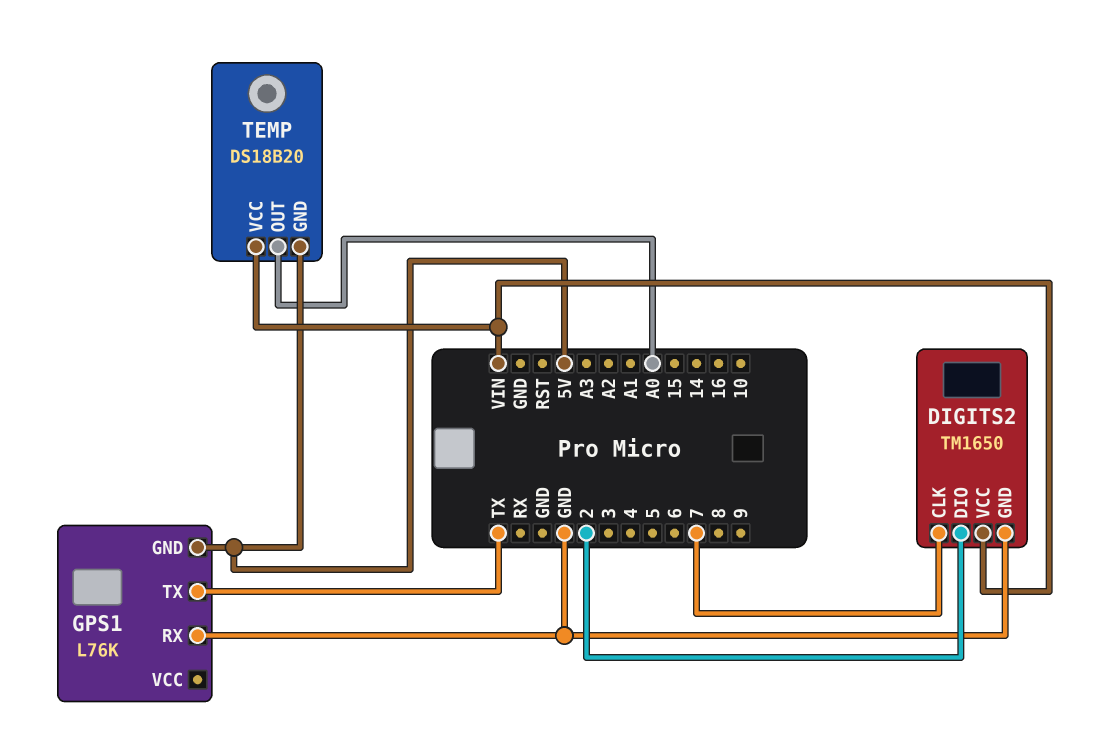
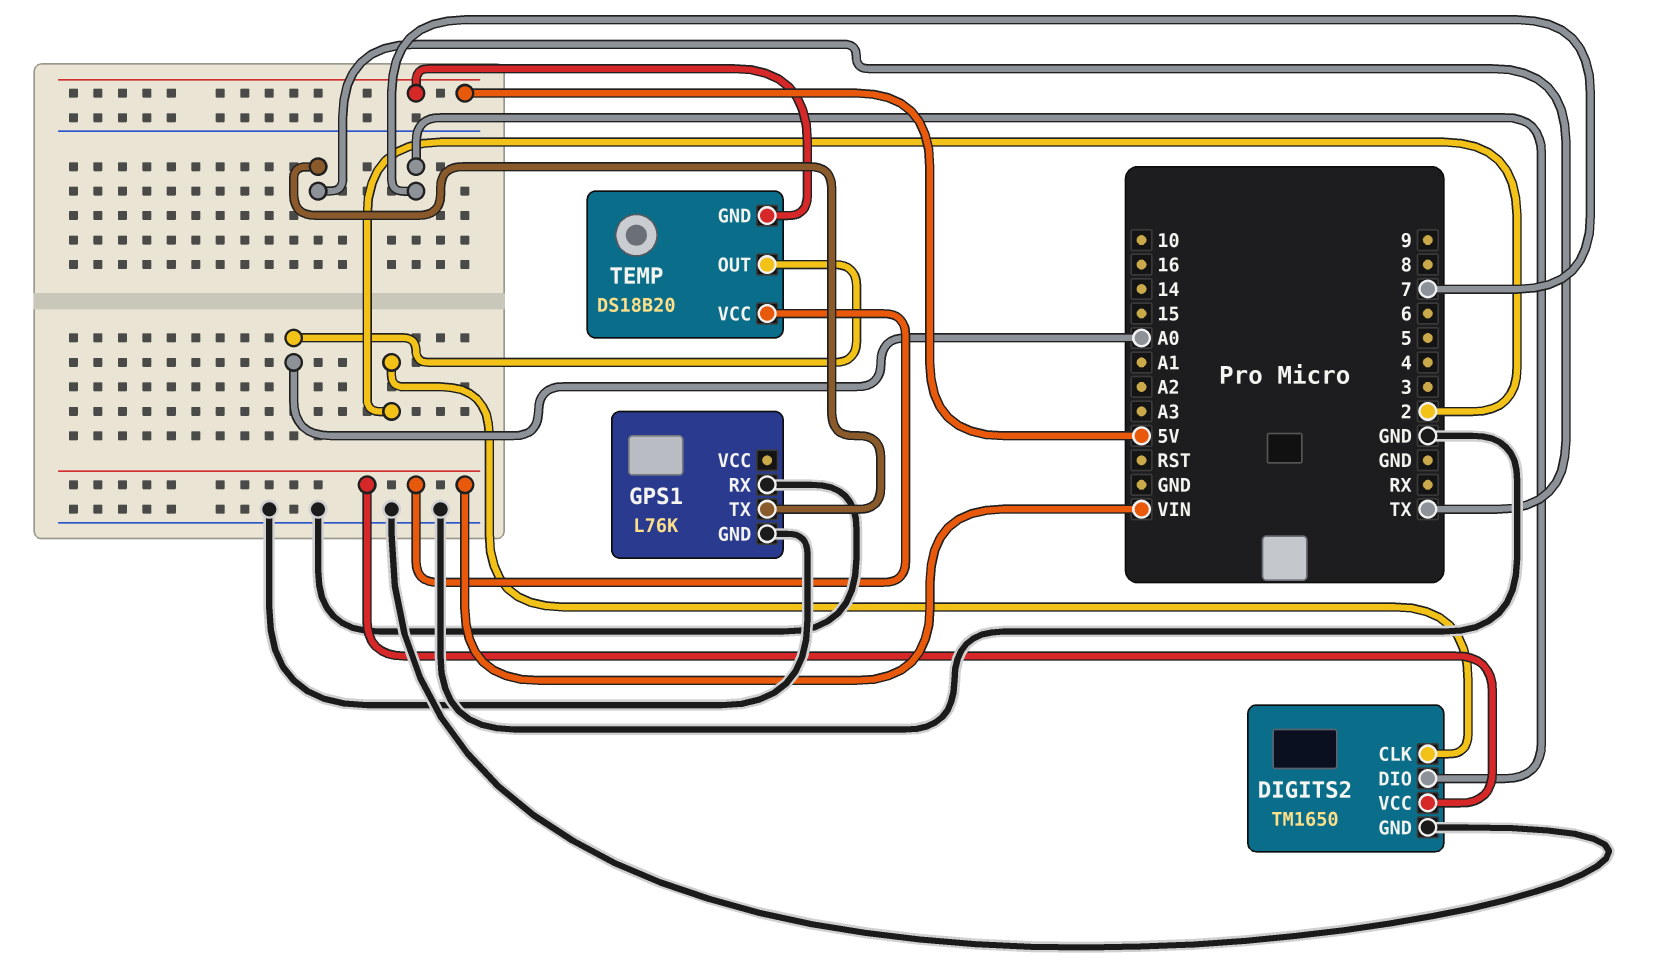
DIGITS2 pin CLK: 7 -> 2
DIGITS2 pin DIO: 2 -> 7
GPS1 pin GND: 5V -> GND

